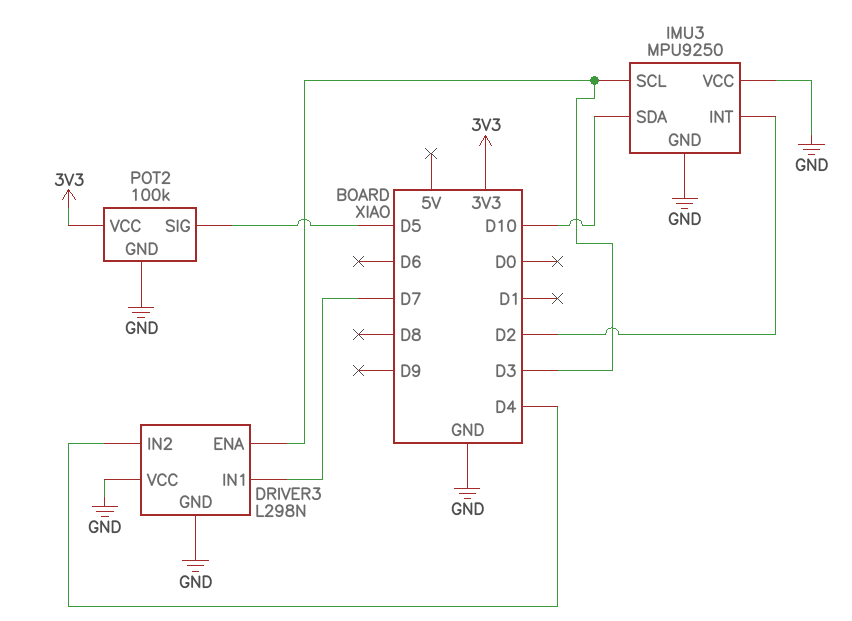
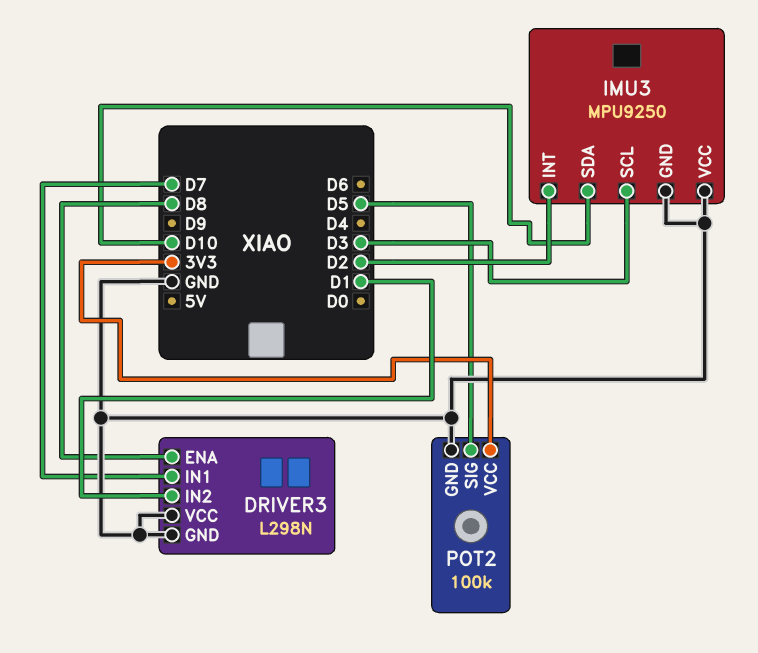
DRIVER3 pin ENA: D3 -> D8
DRIVER3 pin IN2: D4 -> D1

